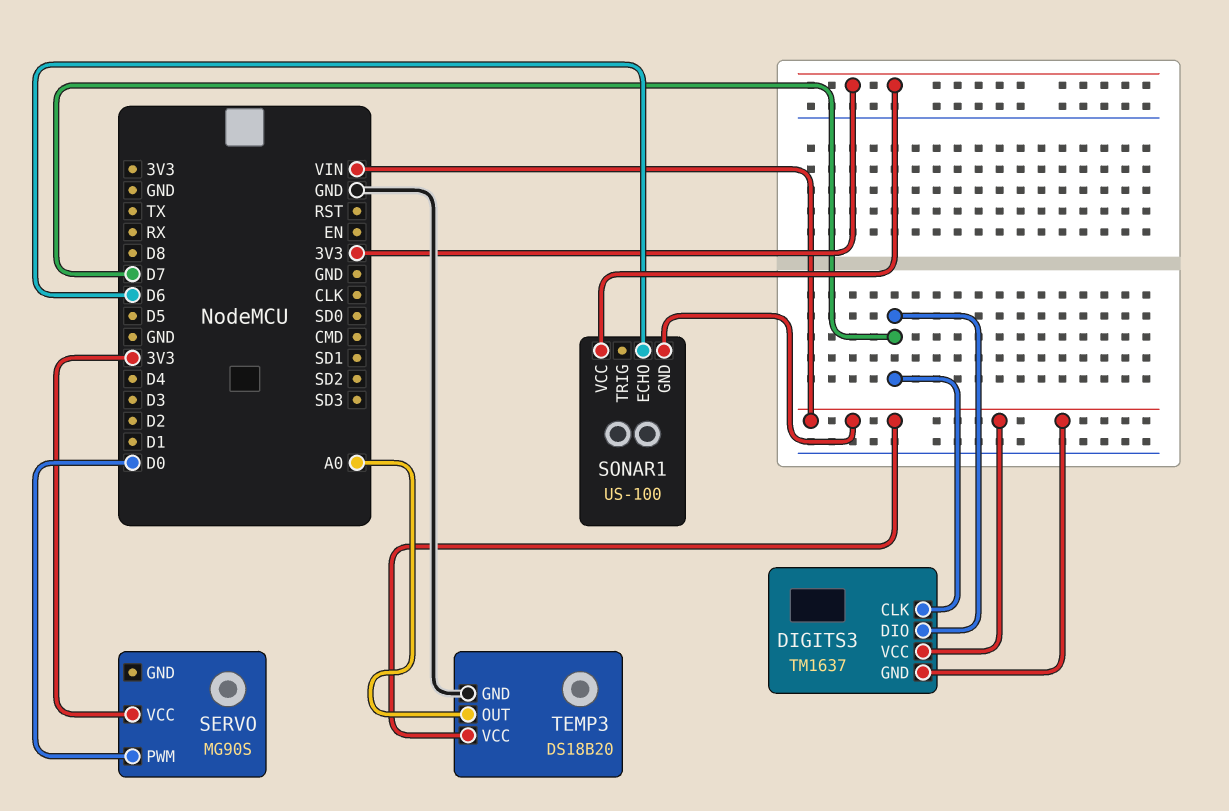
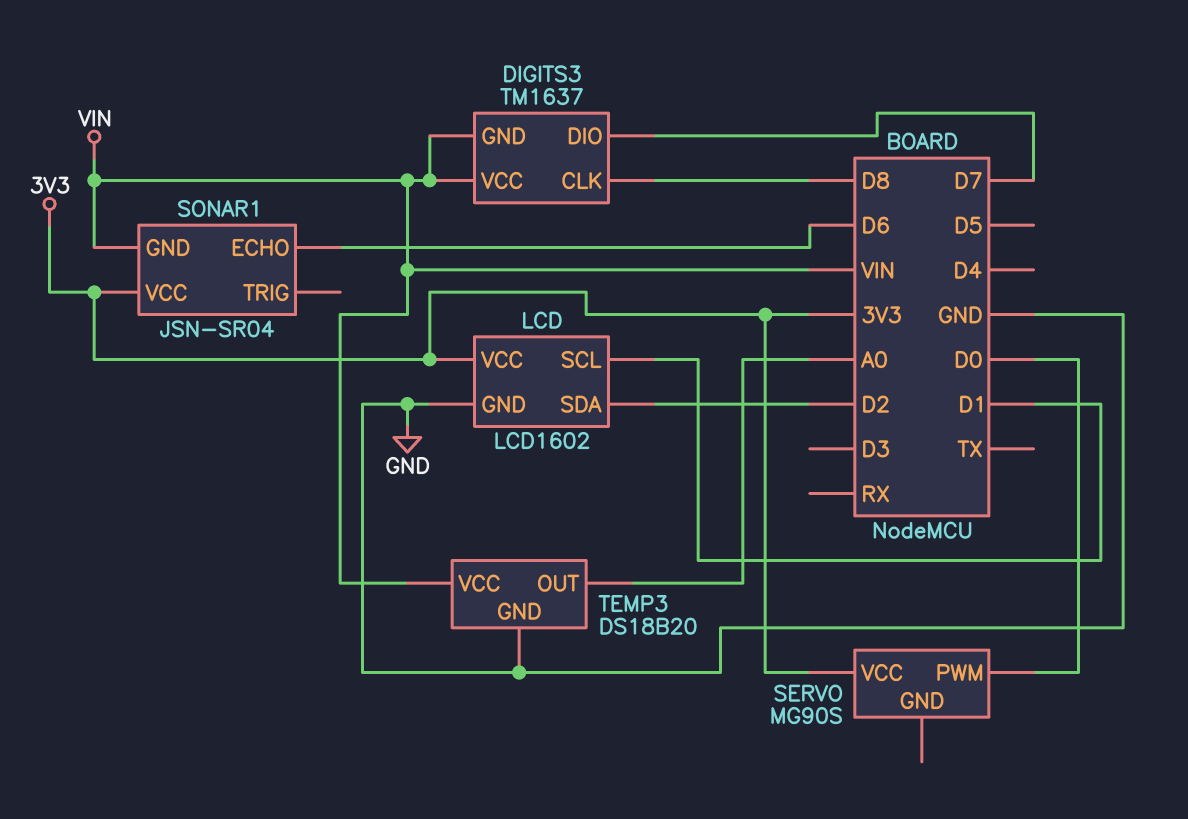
DIGITS3 pin CLK: D7 -> D8
LCD: none -> LCD1602
LCD pin GND: none -> GND
LCD pin SCL: none -> D1
LCD pin SDA: none -> D2
LCD pin VCC: none -> 3V3
SONAR1: US-100 -> JSN-SR04

